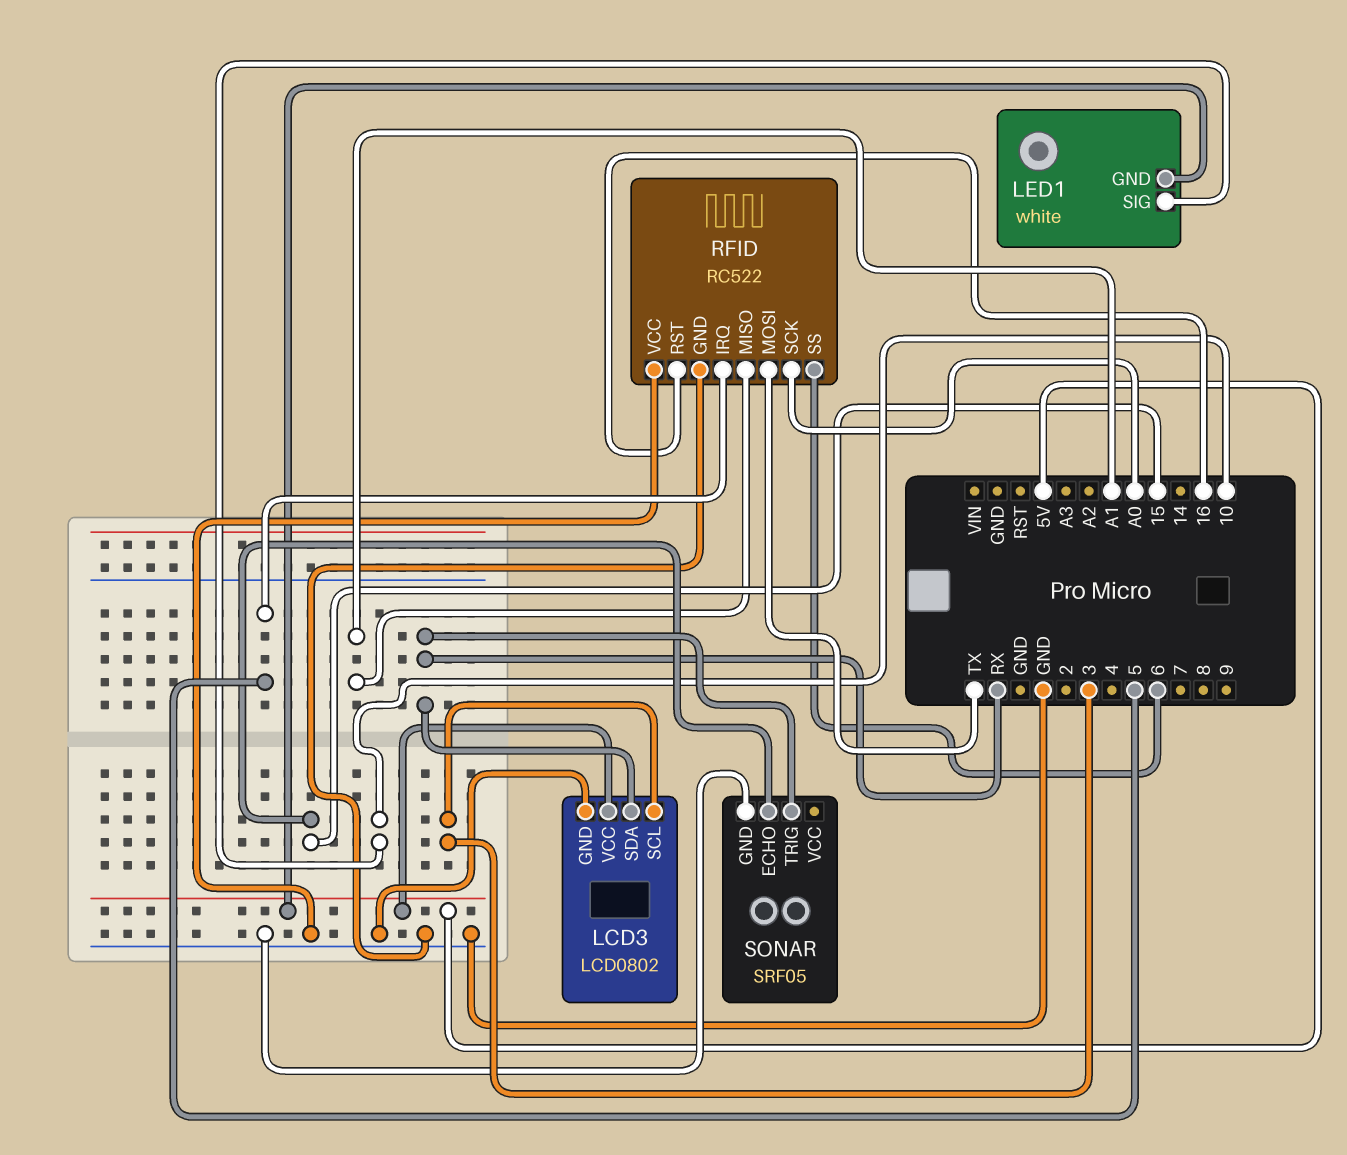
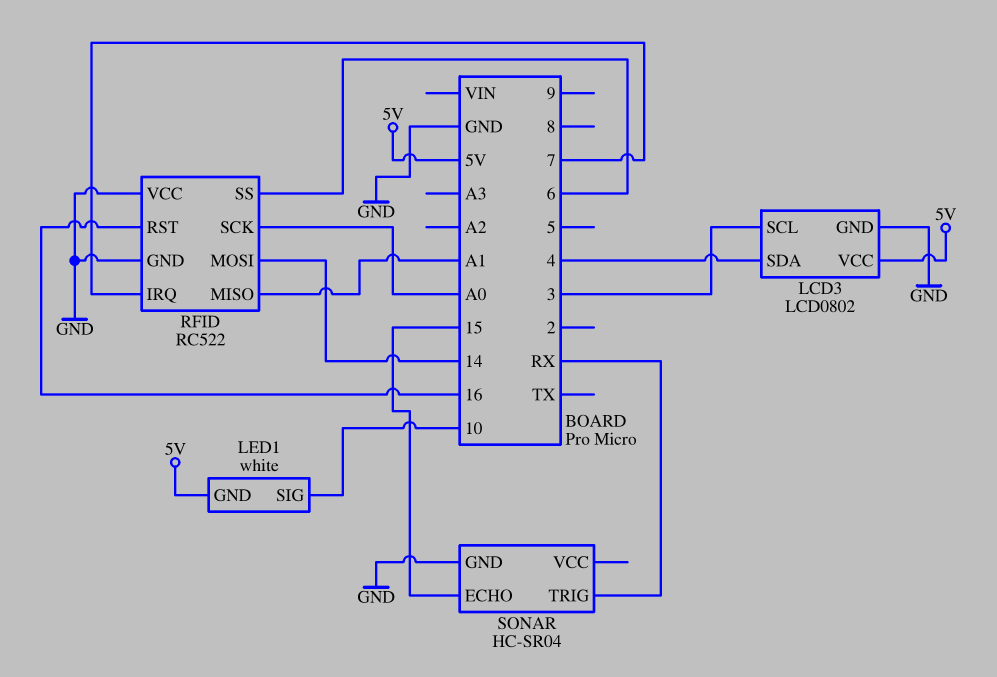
LCD3 pin SDA: RX -> 4
RFID pin IRQ: 5 -> 7
RFID pin MOSI: TX -> 14
SONAR: SRF05 -> HC-SR04

